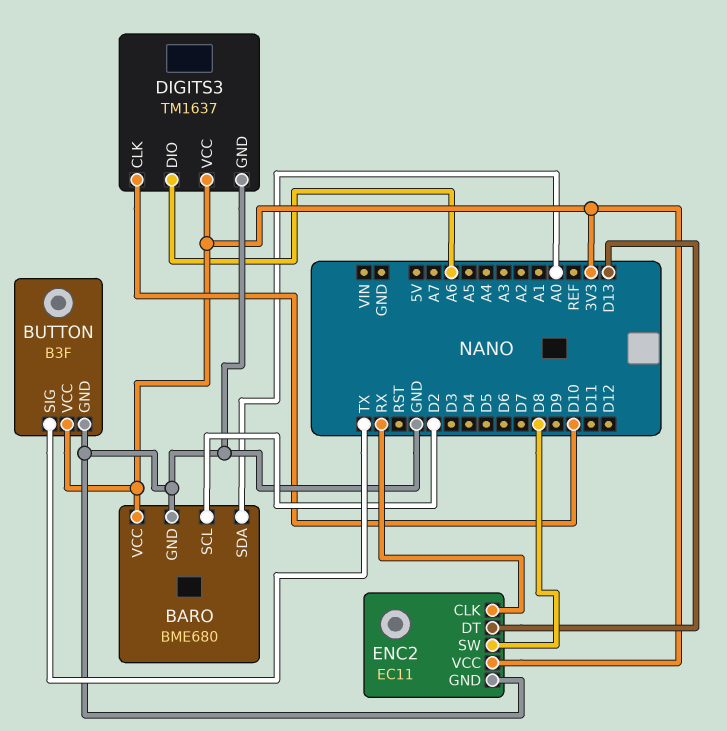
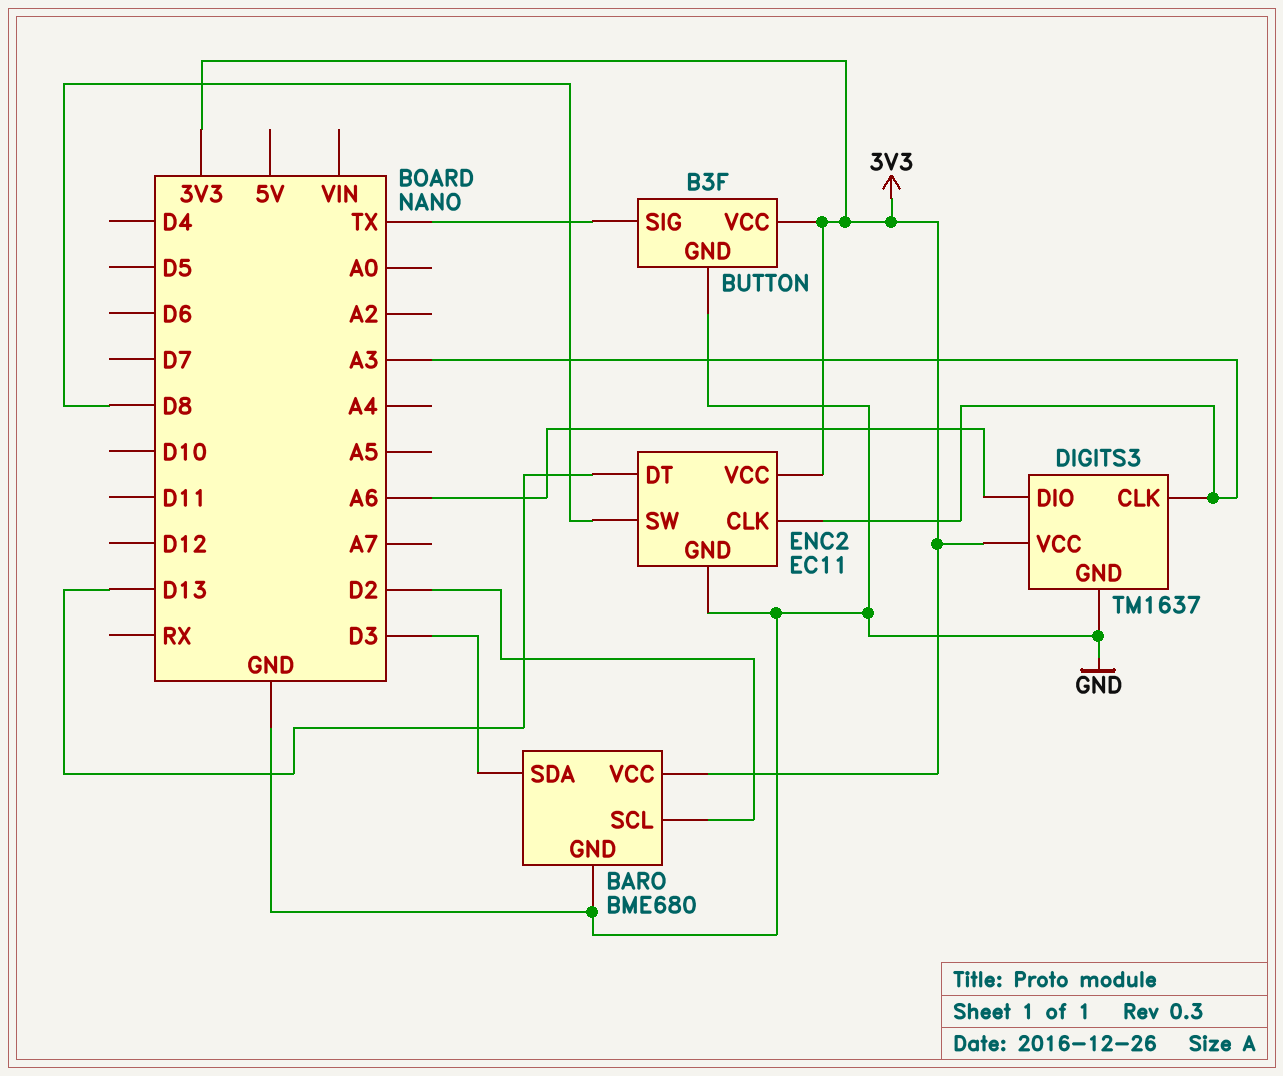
BARO pin SDA: A0 -> D3
DIGITS3 pin CLK: D10 -> A3
ENC2 pin CLK: RX -> A3

